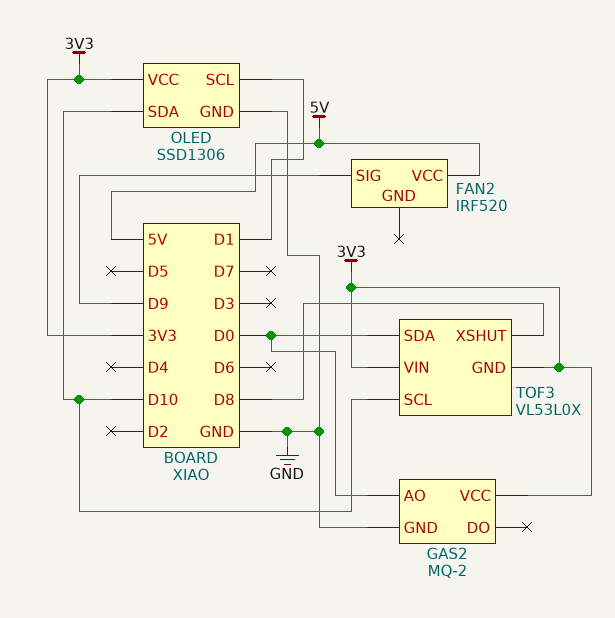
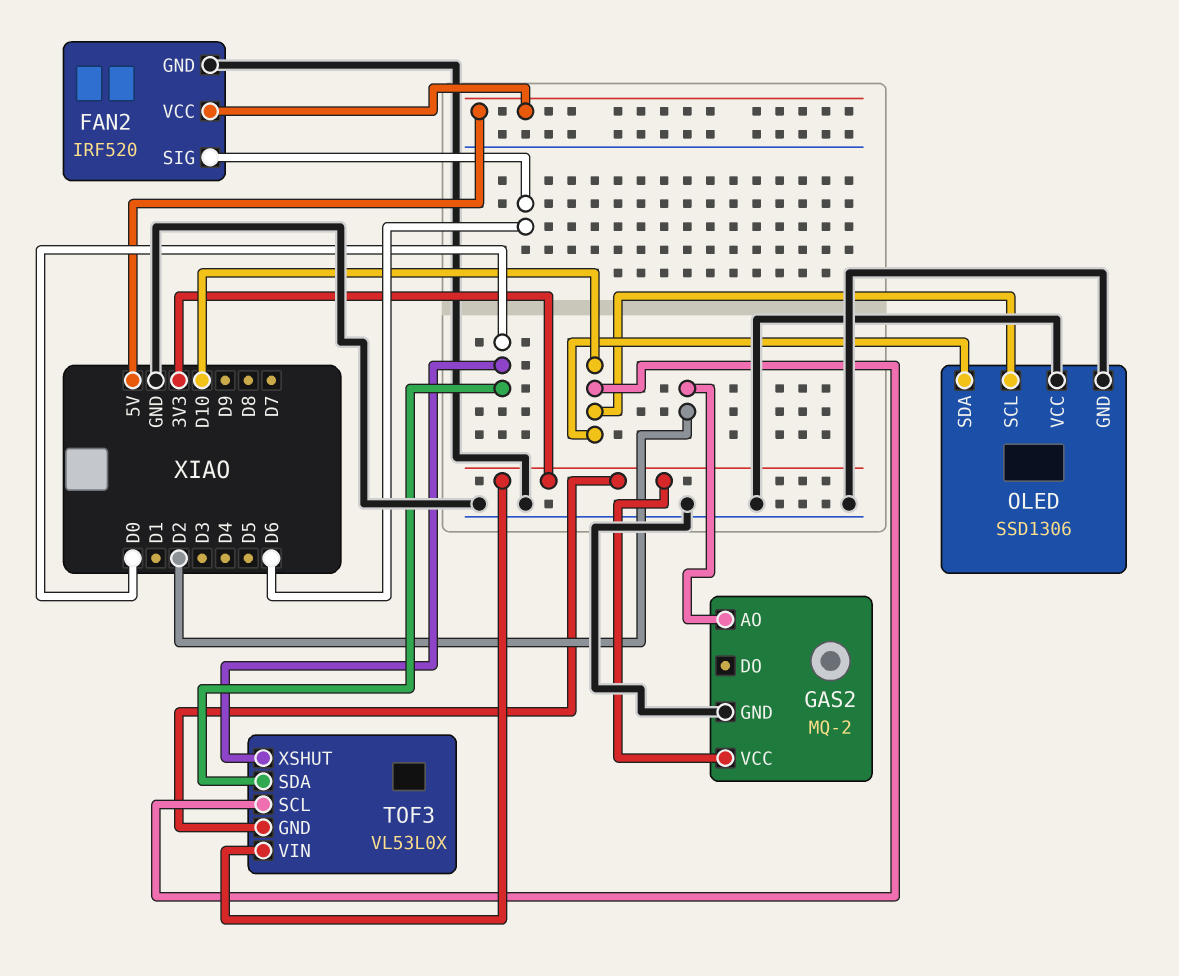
FAN2 pin GND: none -> GND
FAN2 pin SIG: D9 -> D6
GAS2 pin AO: D0 -> D2
OLED pin SCL: D1 -> D10
OLED pin VCC: 3V3 -> GND
TOF3 pin XSHUT: D8 -> D0

